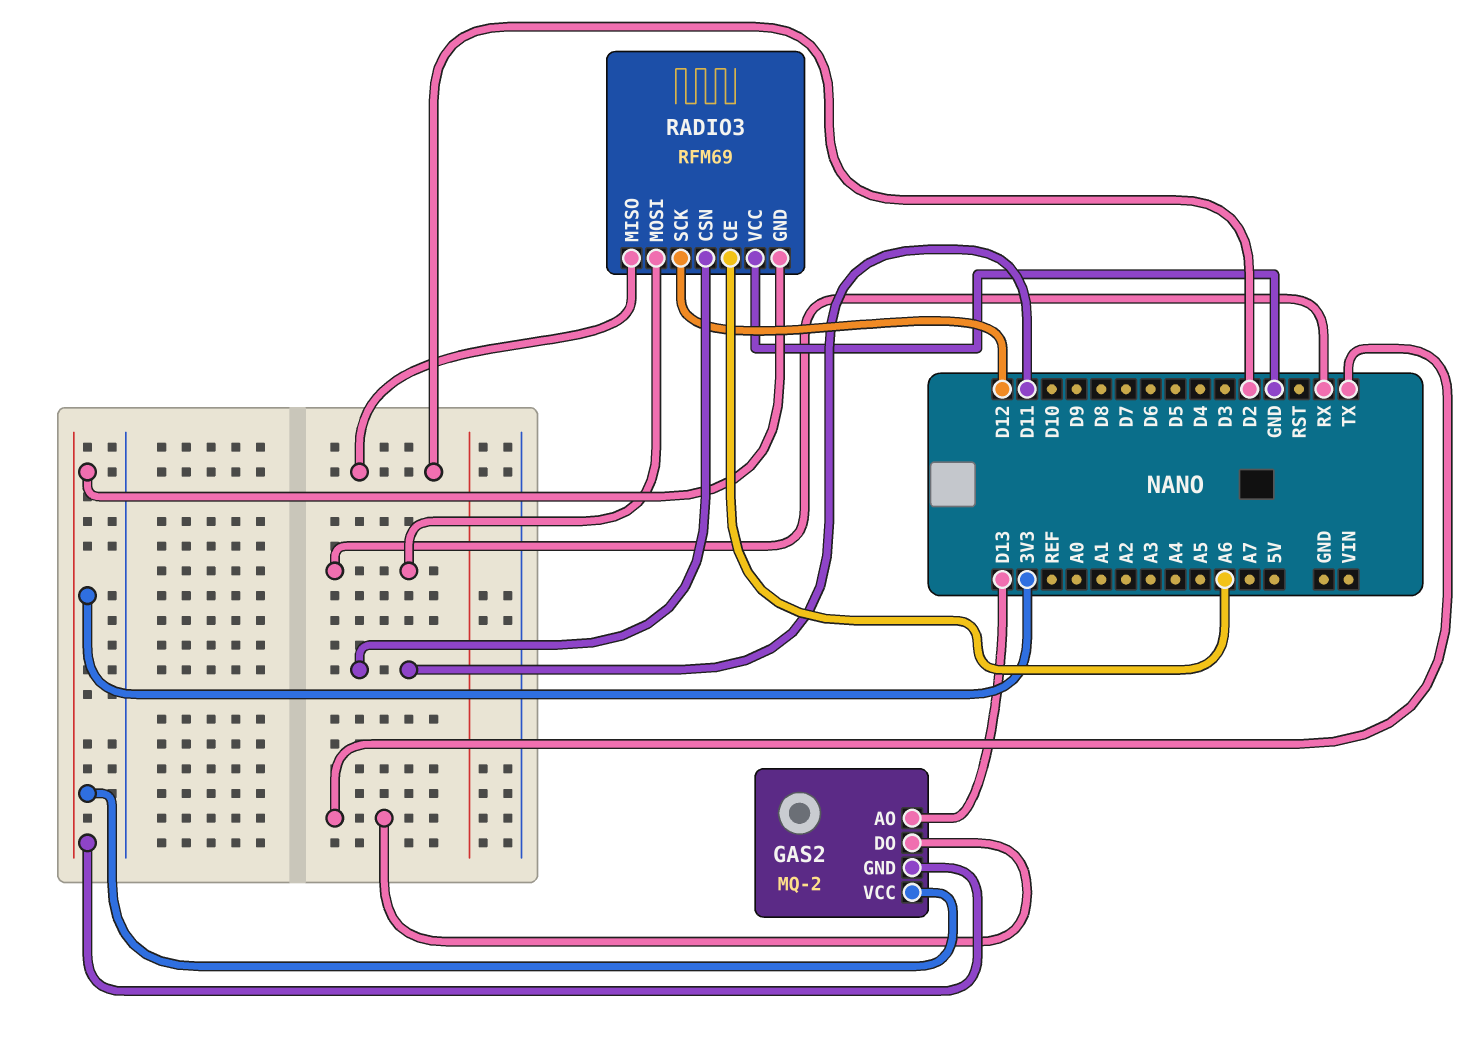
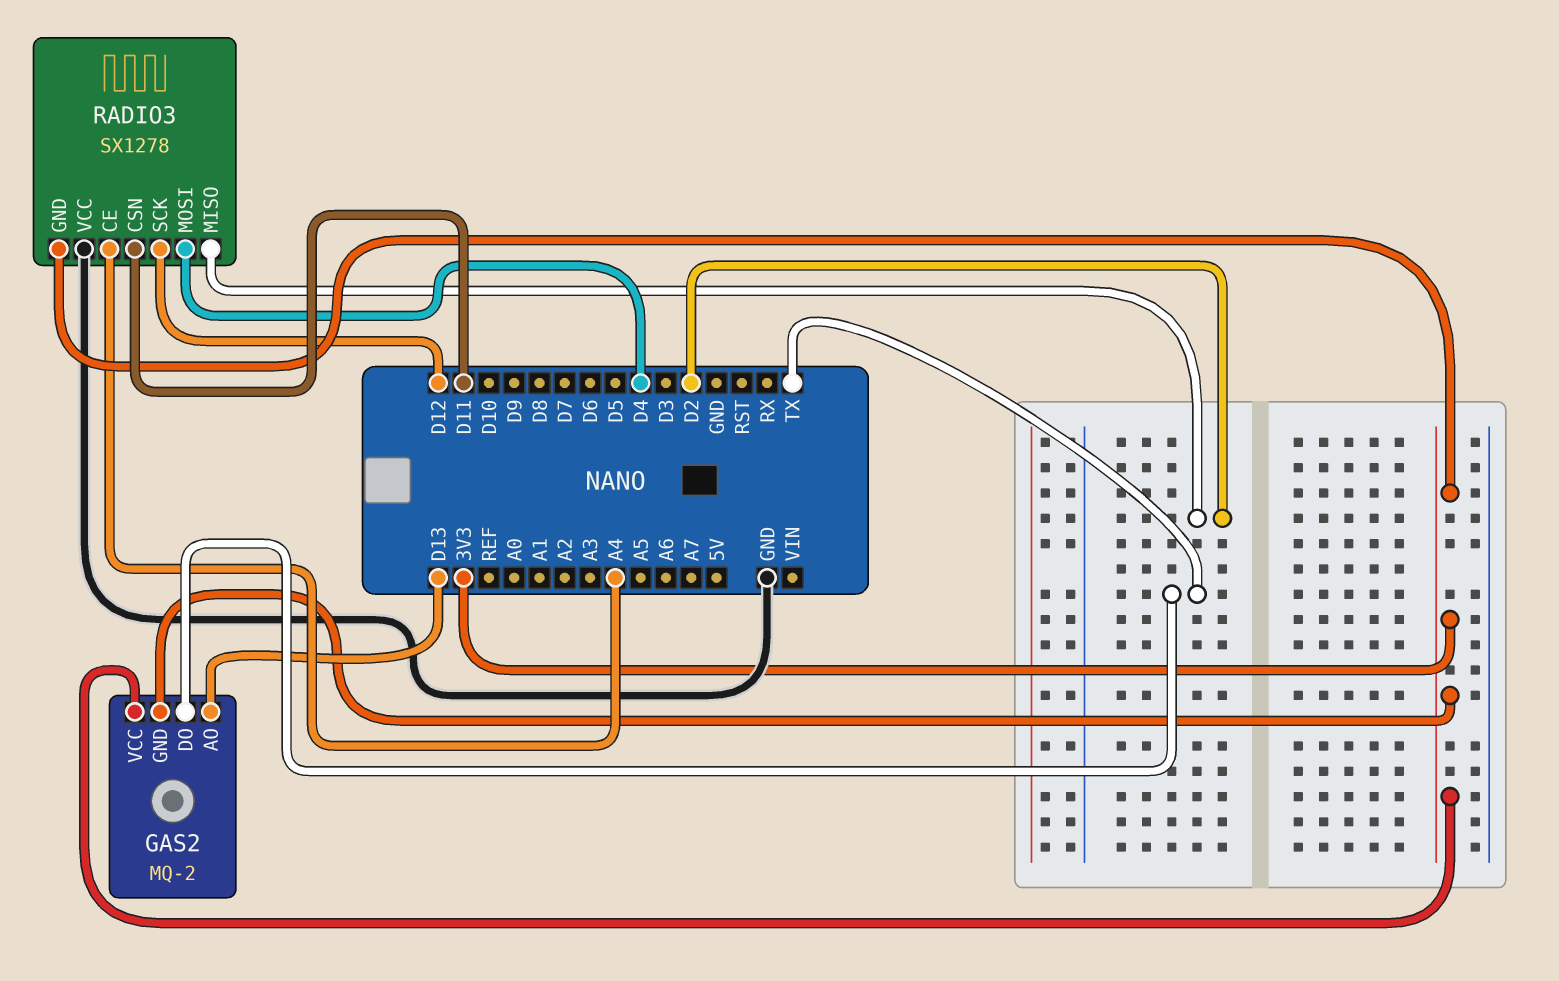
RADIO3: RFM69 -> SX1278
RADIO3 pin CE: A6 -> A4
RADIO3 pin MOSI: RX -> D4

